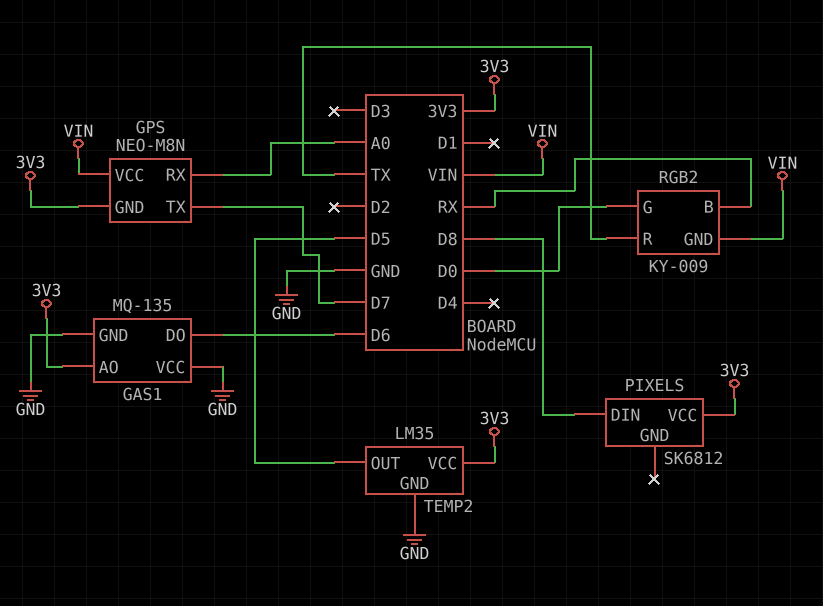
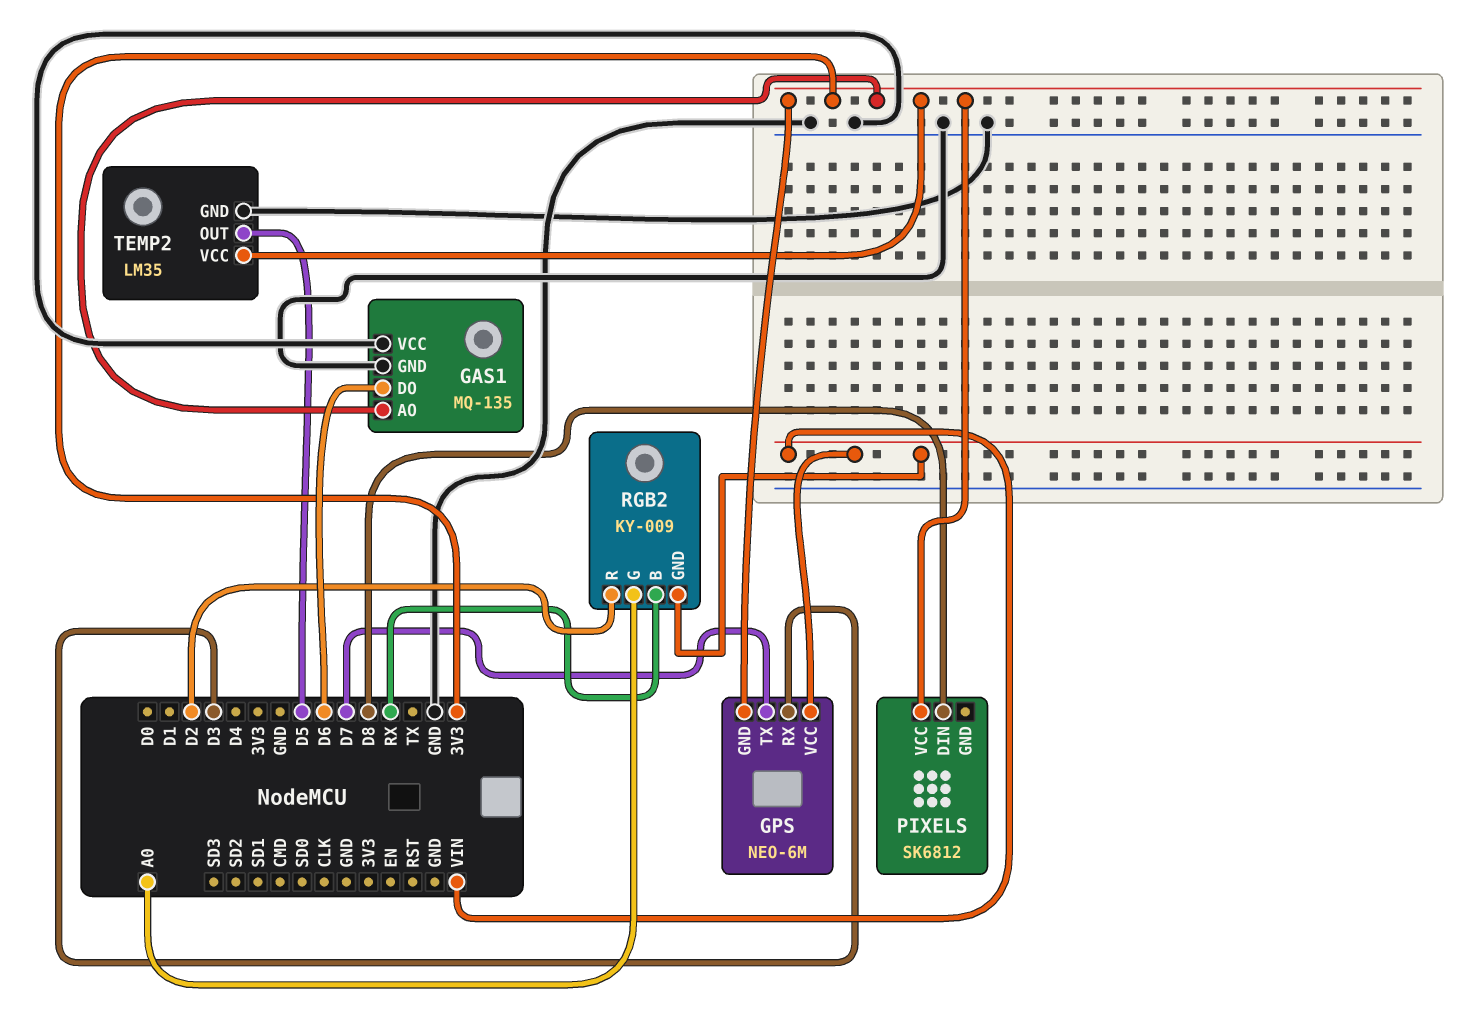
GPS: NEO-M8N -> NEO-6M
GPS pin RX: A0 -> D3
RGB2 pin G: D0 -> A0
RGB2 pin R: TX -> D2

